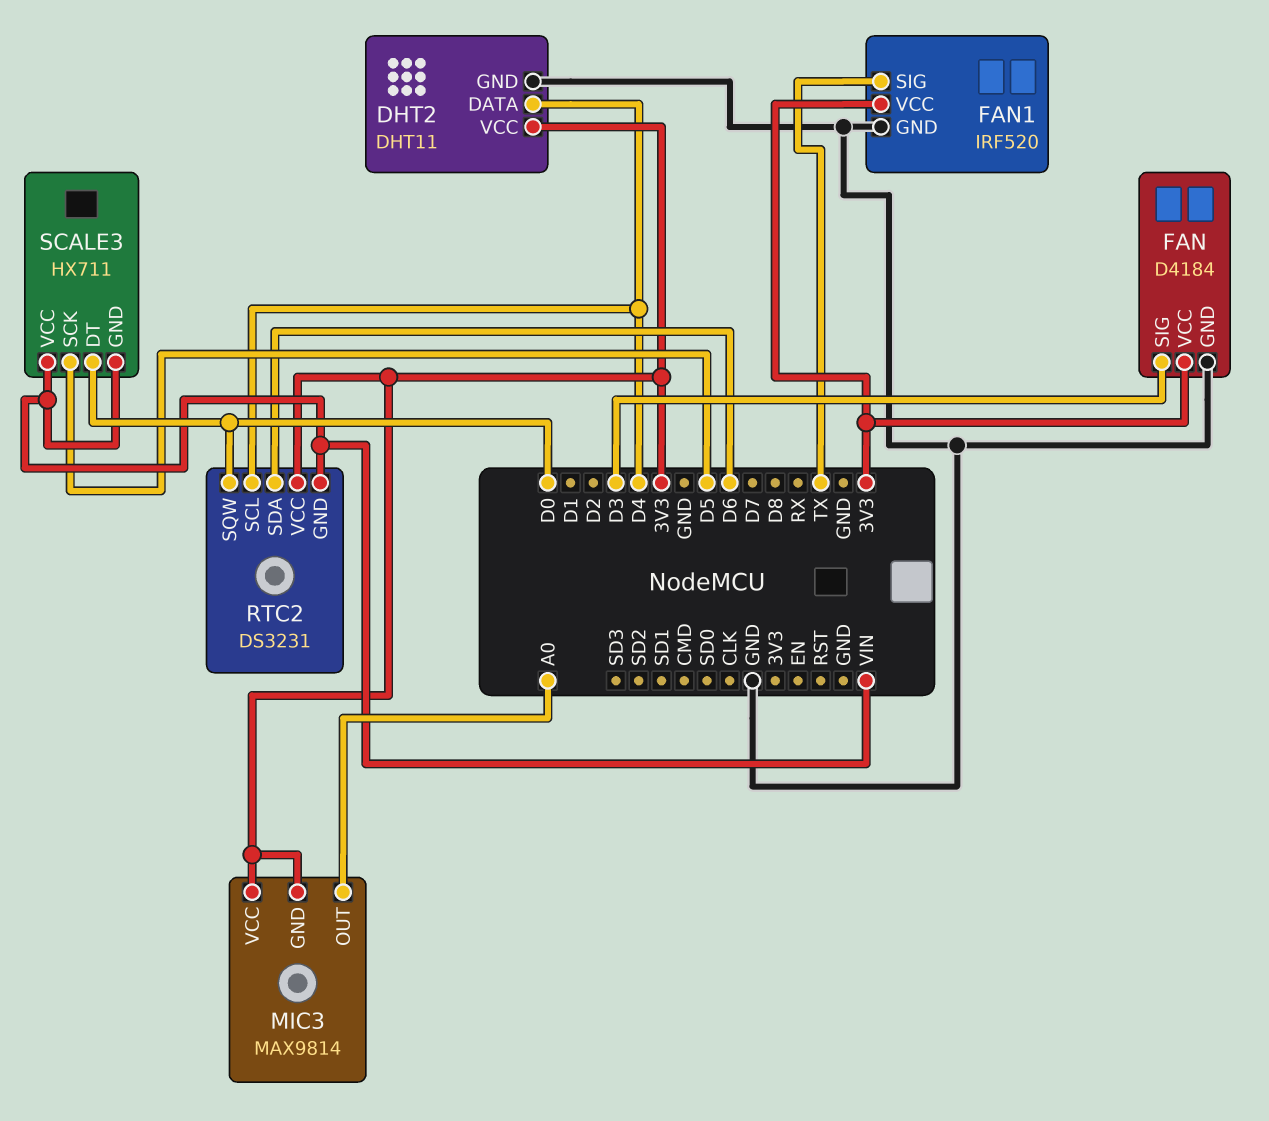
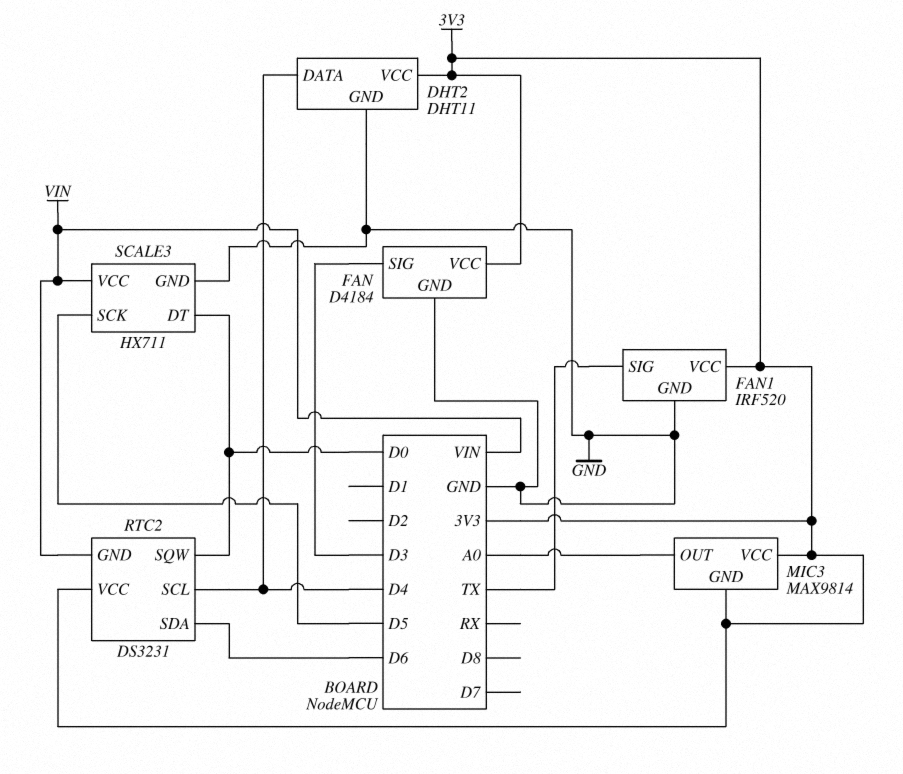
SCALE3 pin GND: VIN -> GND

